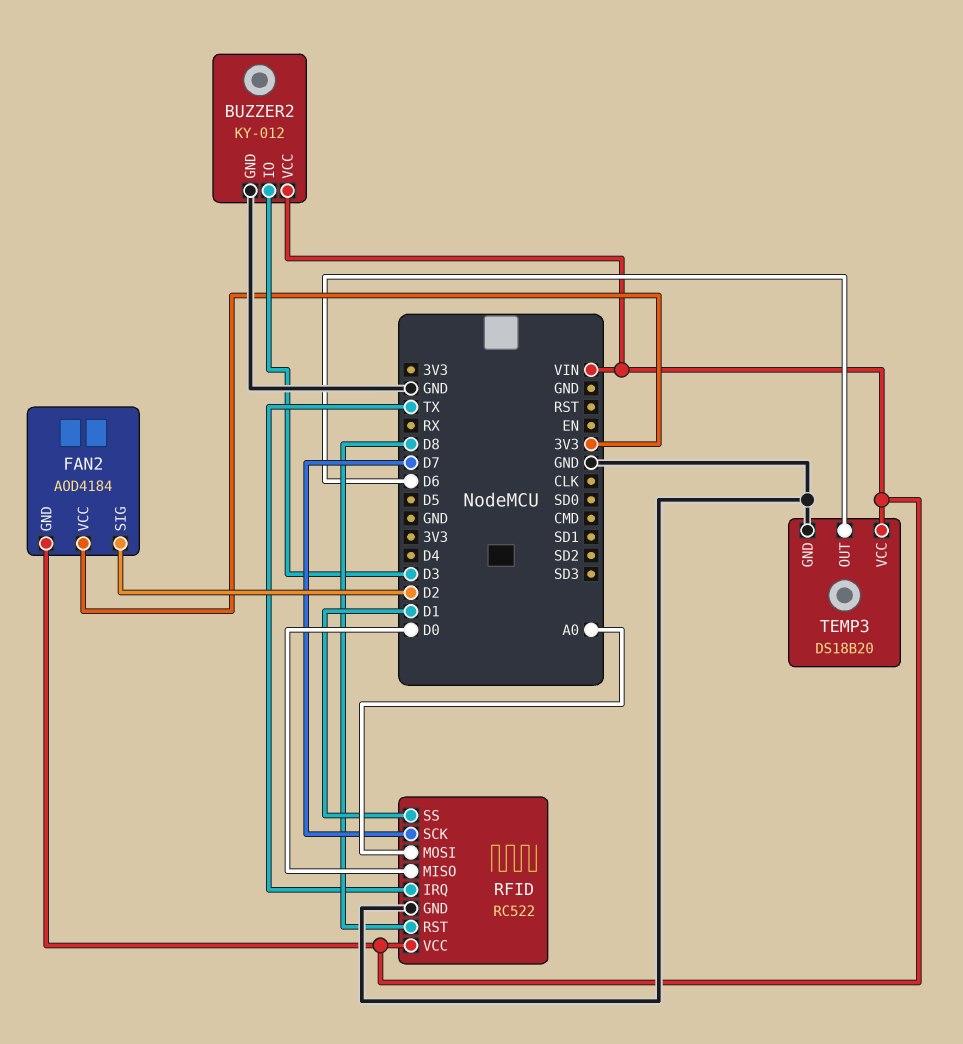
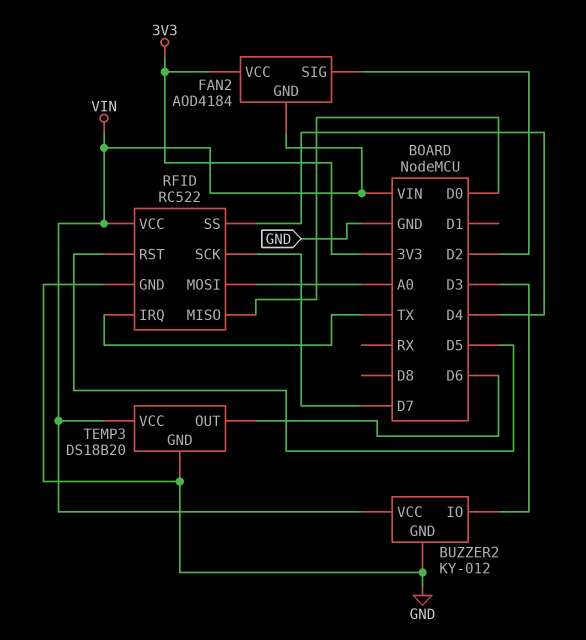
RFID pin RST: D8 -> D5
RFID pin SS: D1 -> D4

